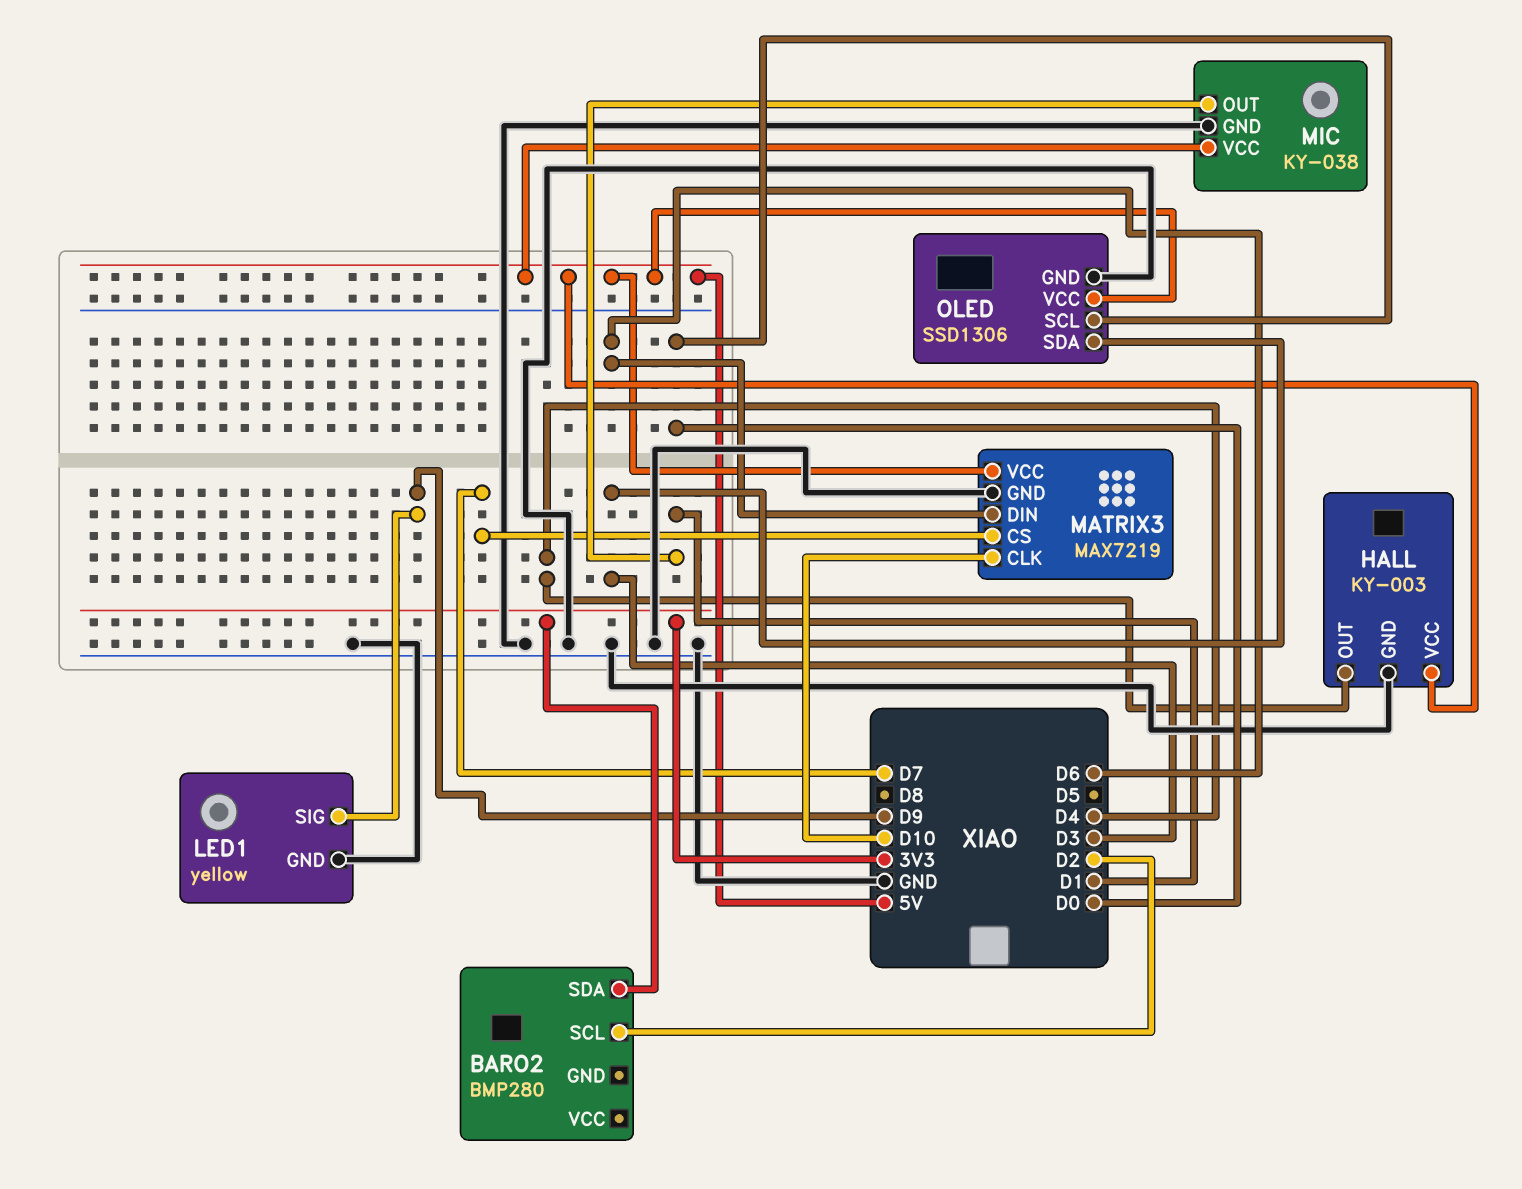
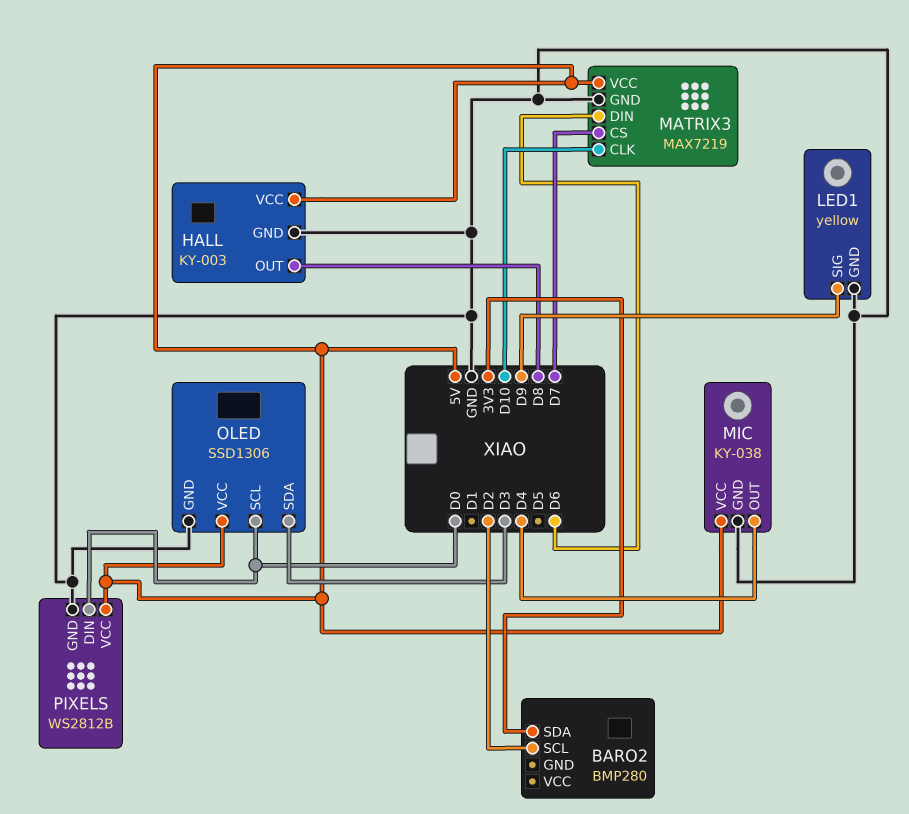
HALL pin OUT: D4 -> D8
MIC pin OUT: D1 -> D4
PIXELS: none -> WS2812B
PIXELS pin DIN: none -> D0
PIXELS pin GND: none -> GND
PIXELS pin VCC: none -> 5V

